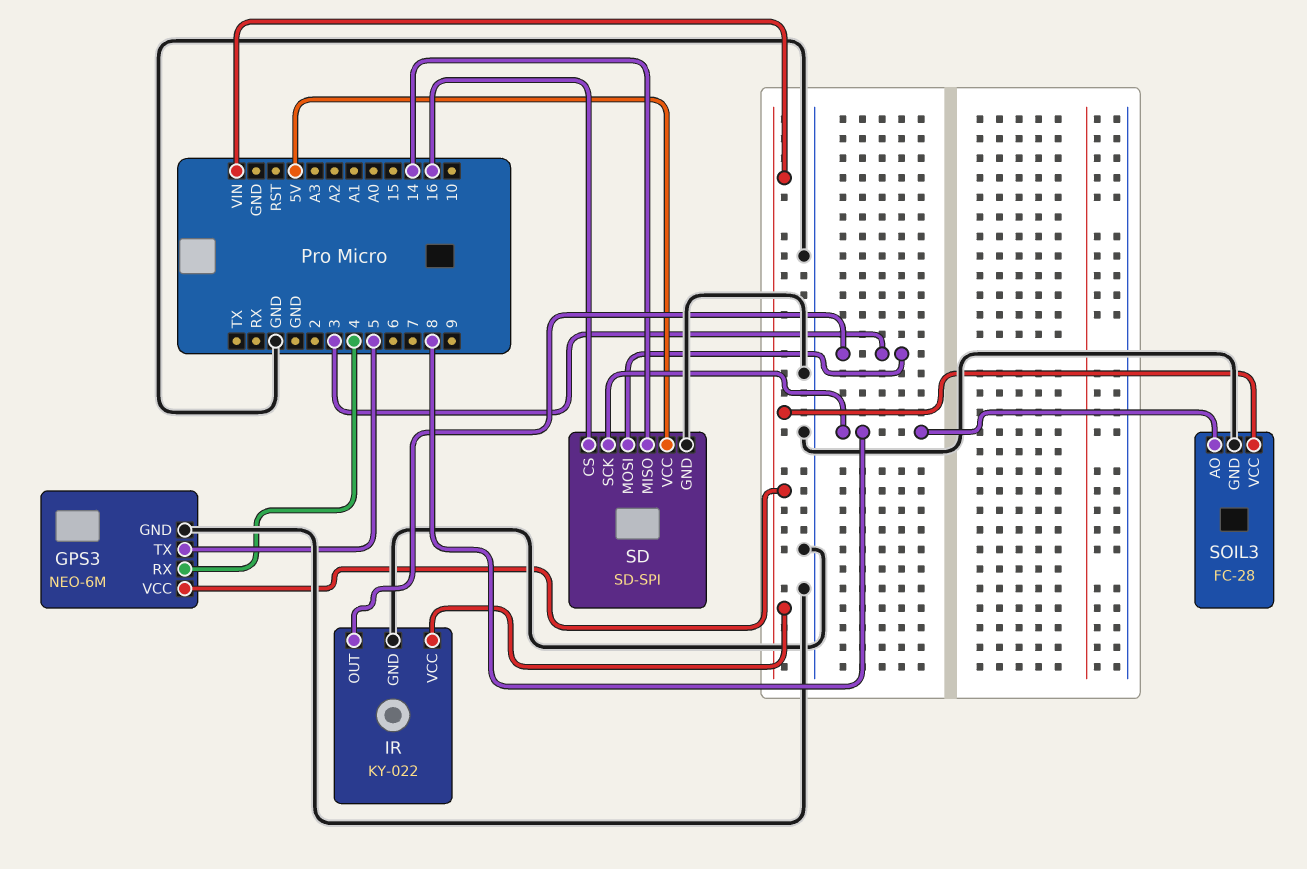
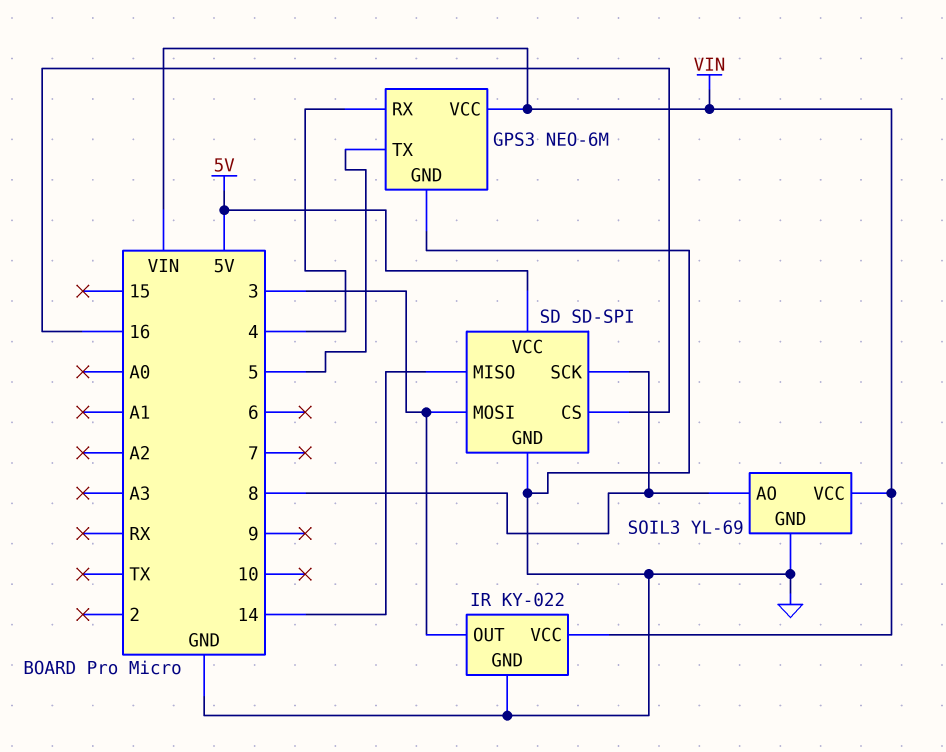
SOIL3: FC-28 -> YL-69

